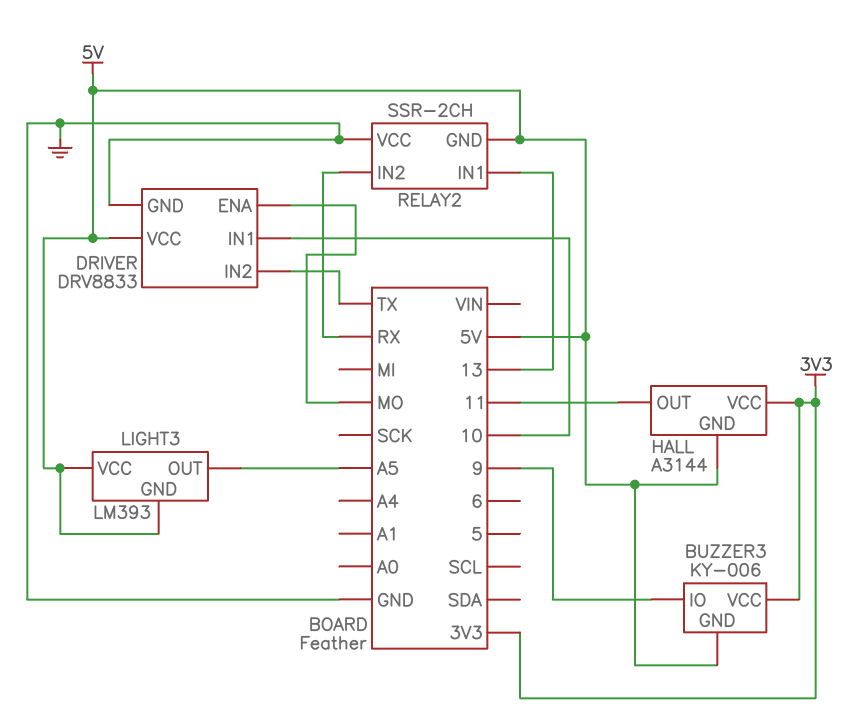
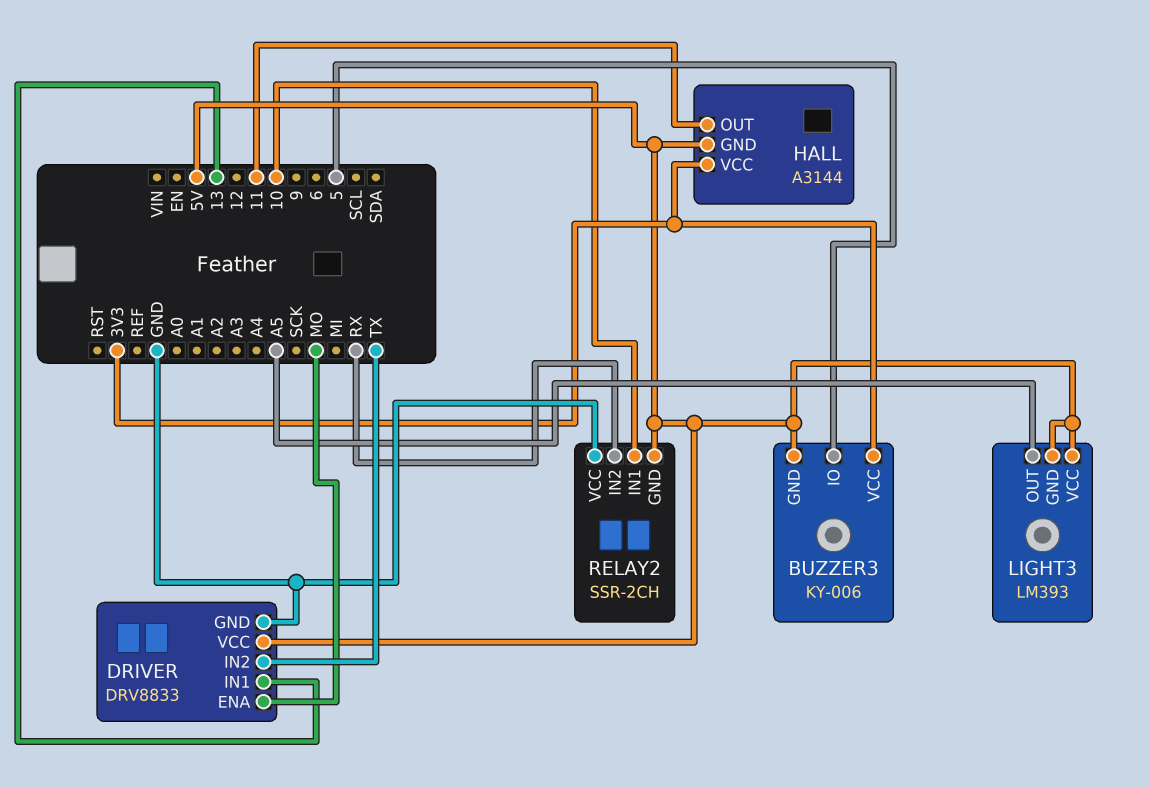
BUZZER3 pin IO: 9 -> 5
DRIVER pin IN1: 10 -> 13
RELAY2 pin IN1: 13 -> 10

